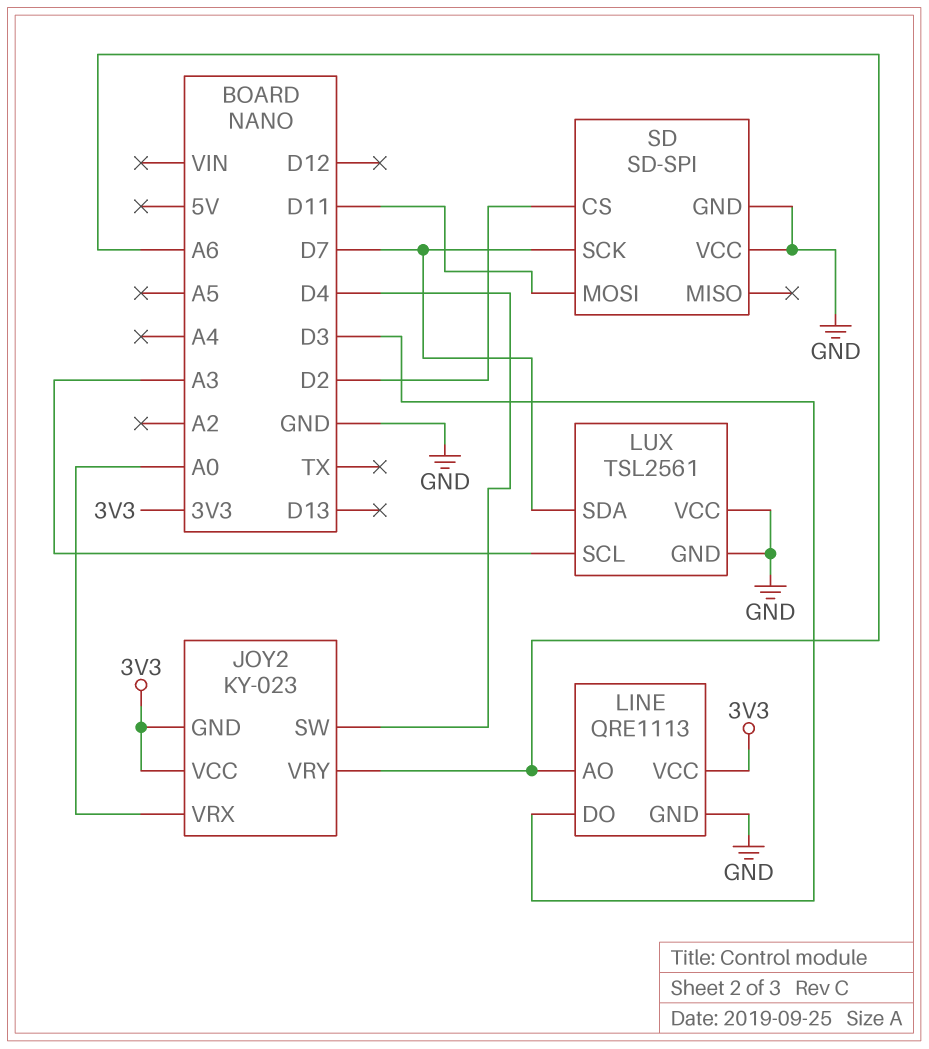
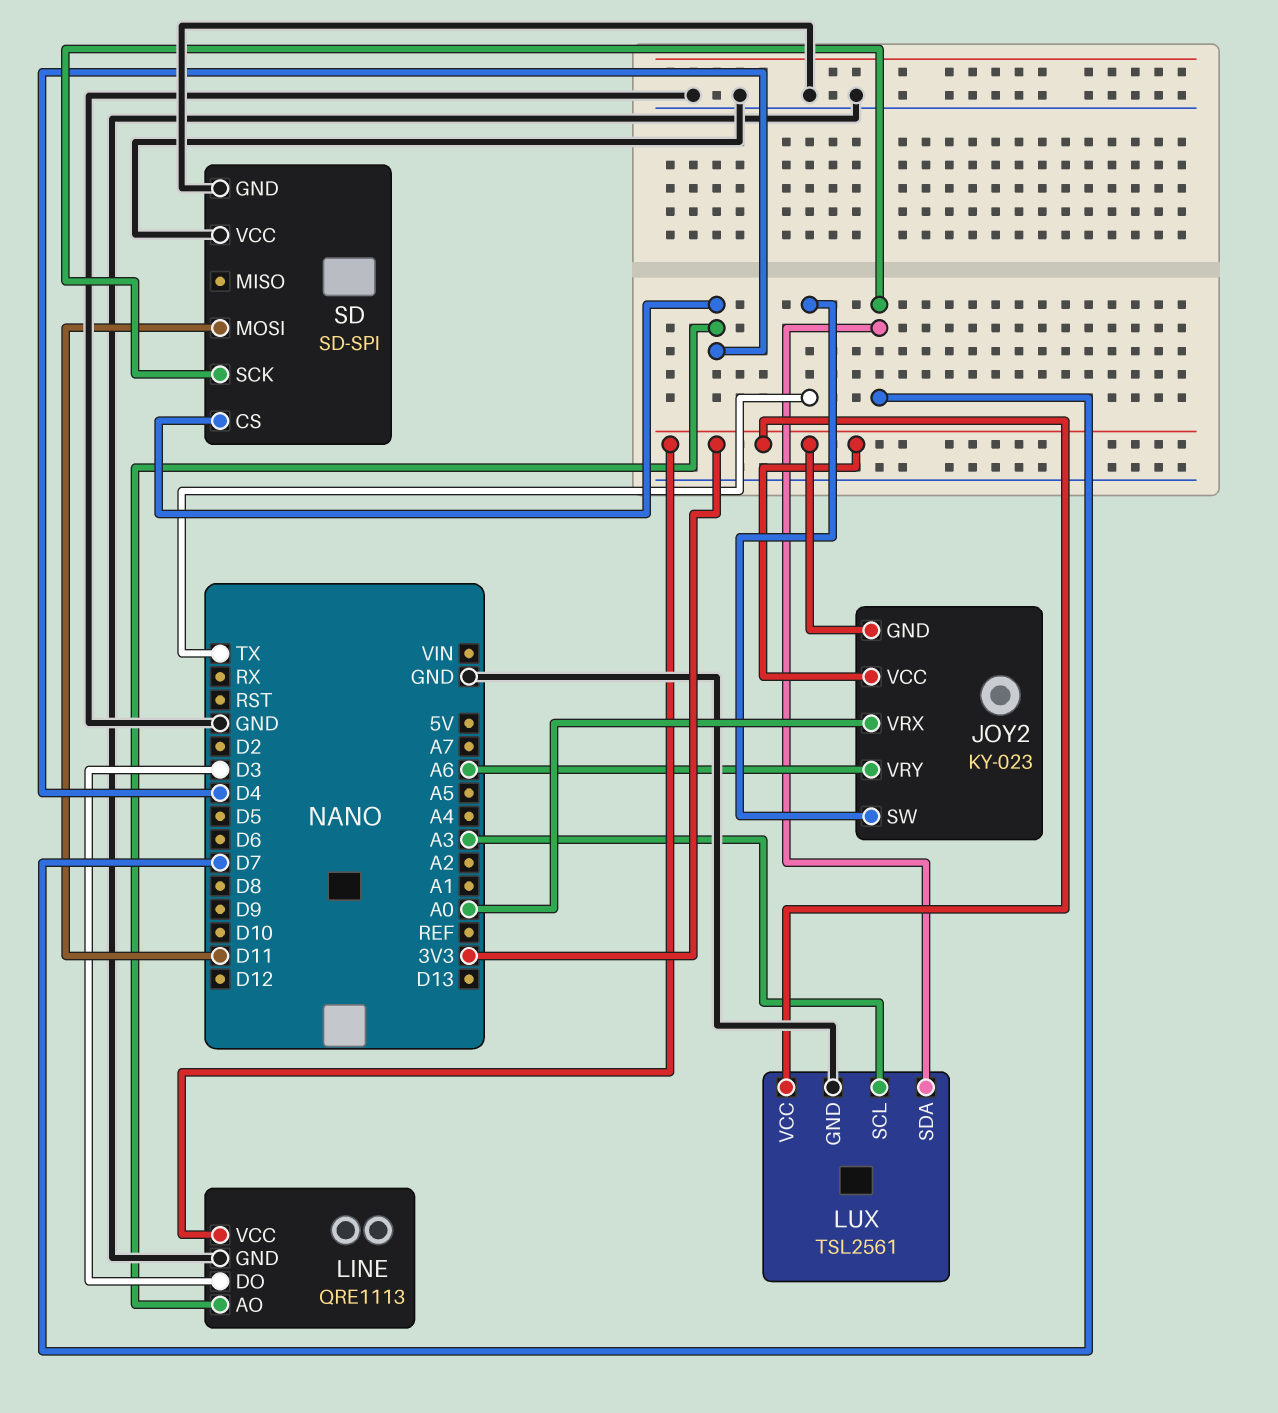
JOY2 pin SW: D4 -> TX
LINE pin AO: A6 -> D4
LUX pin VCC: GND -> 3V3
SD pin CS: D2 -> D4

